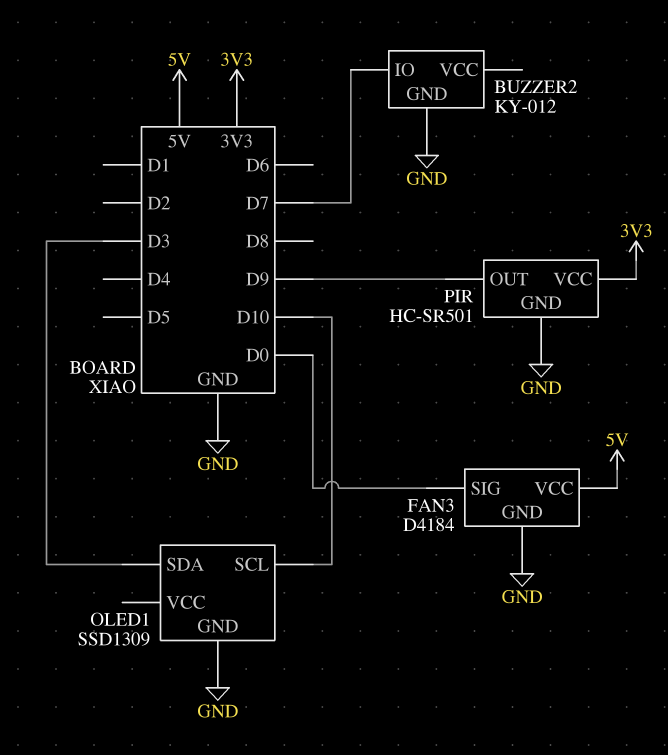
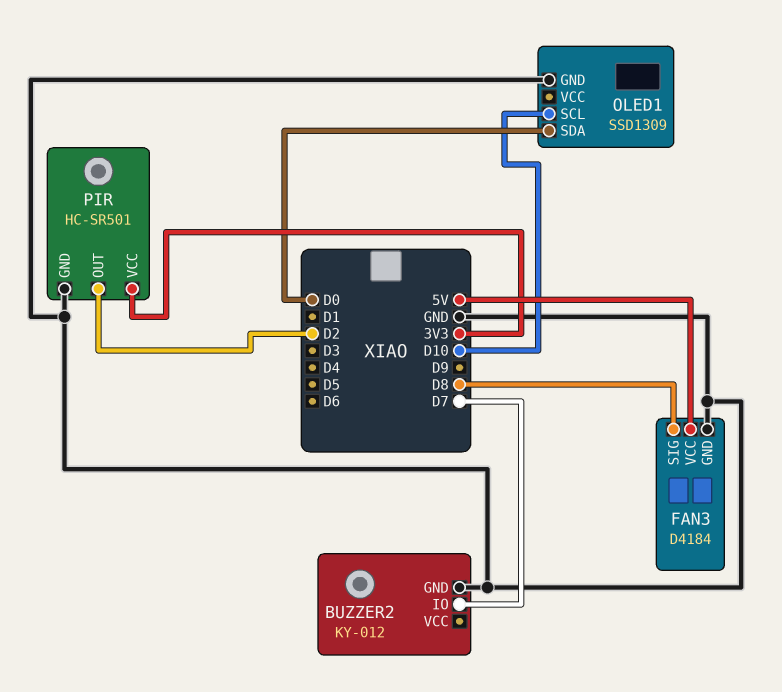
FAN3 pin SIG: D0 -> D8
OLED1 pin SDA: D3 -> D0
PIR pin OUT: D9 -> D2

